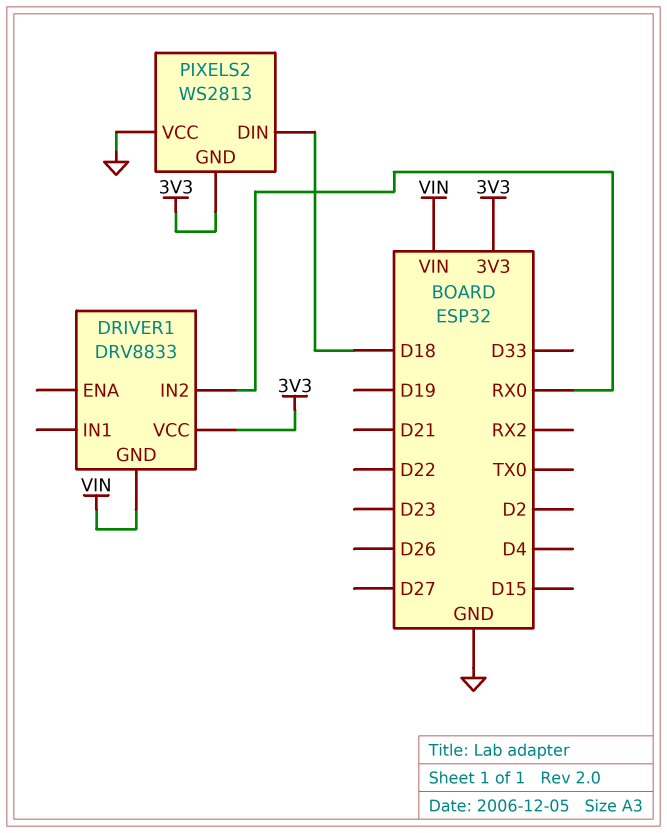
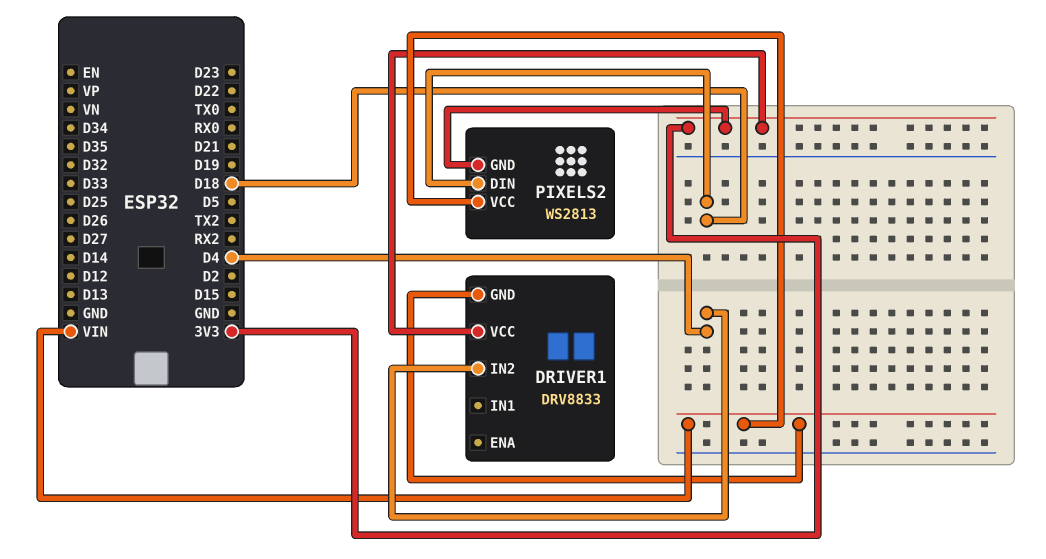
DRIVER1 pin IN2: RX0 -> D4
PIXELS2 pin VCC: GND -> VIN

